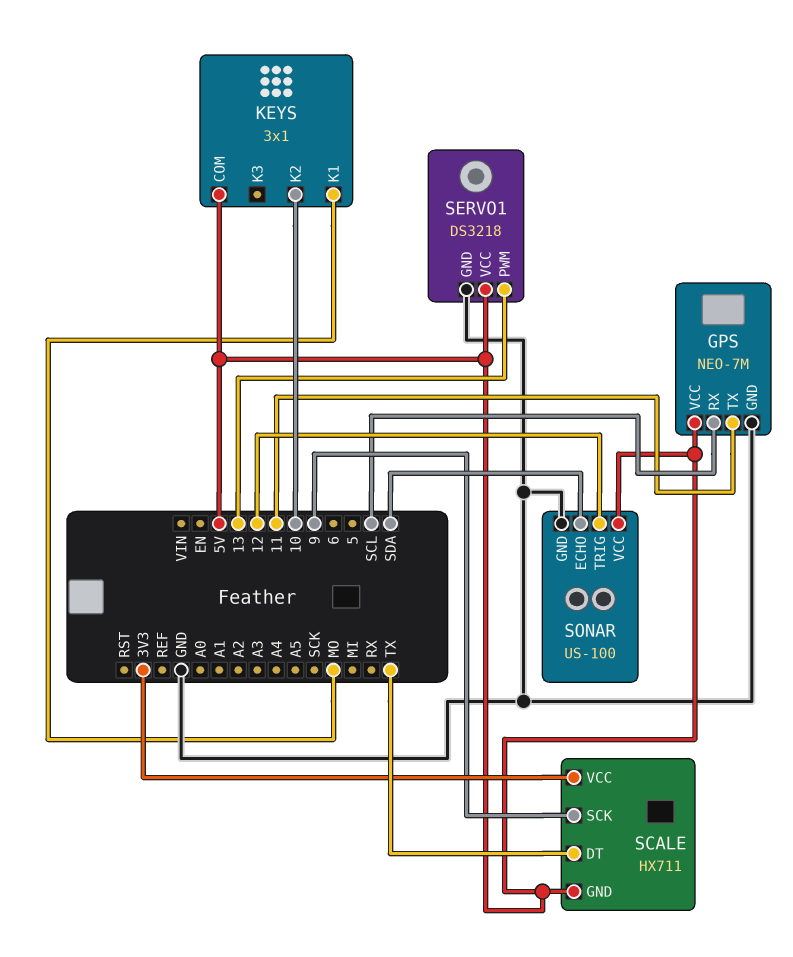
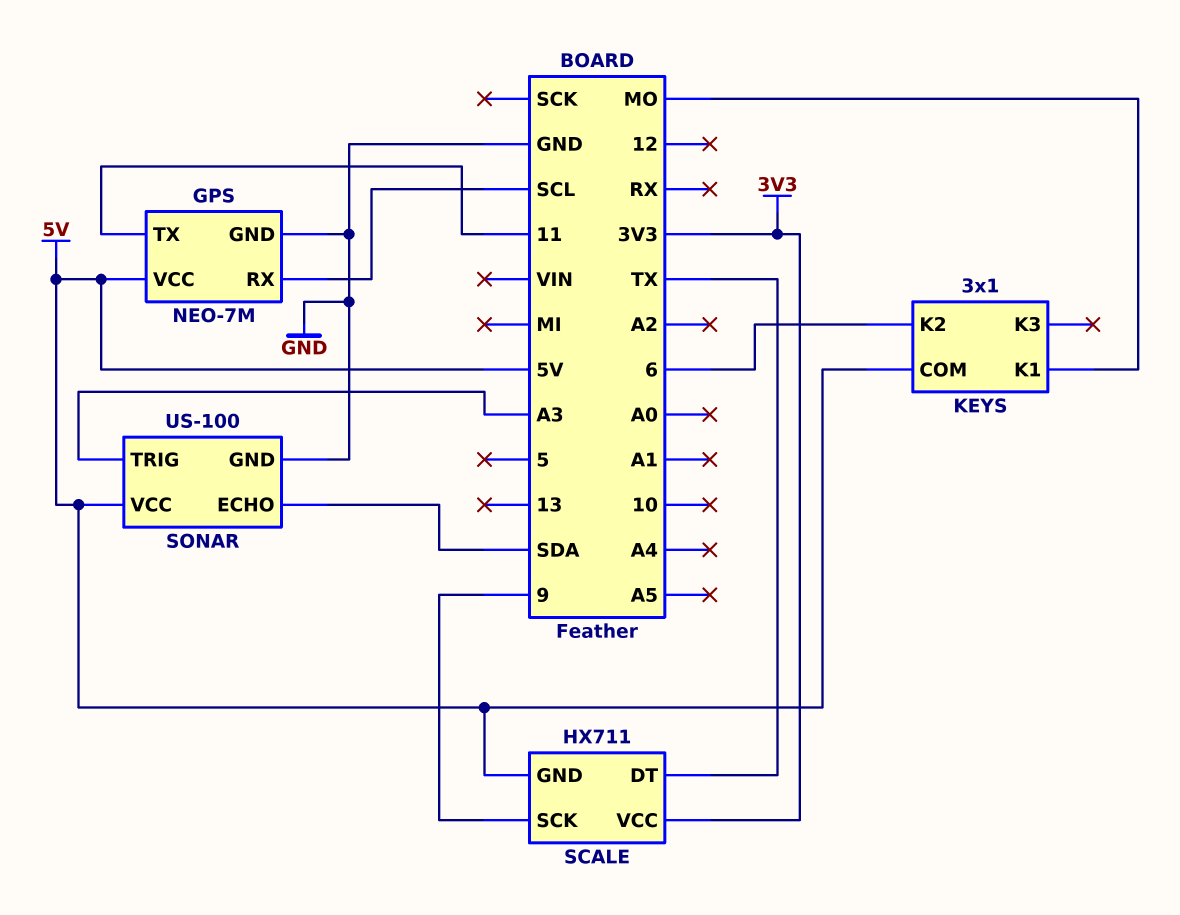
KEYS pin K2: 10 -> 6
SERVO1: DS3218 -> none
SERVO1 pin GND: GND -> none
SERVO1 pin PWM: 13 -> none
SERVO1 pin VCC: 5V -> none
SONAR pin TRIG: 12 -> A3

